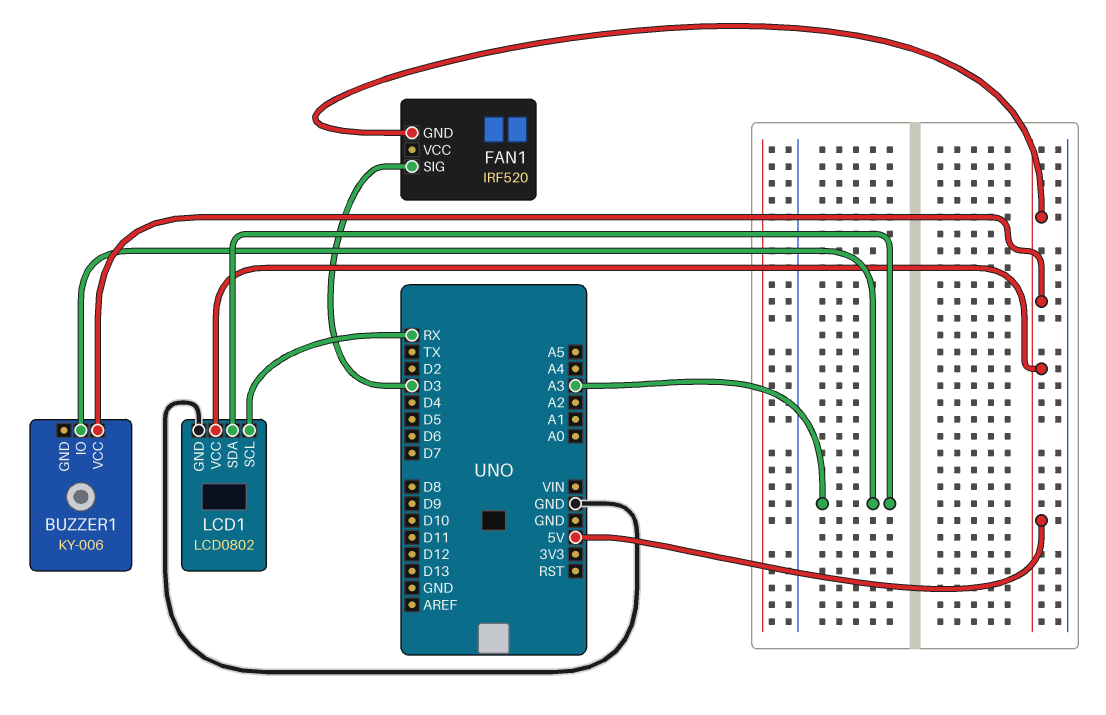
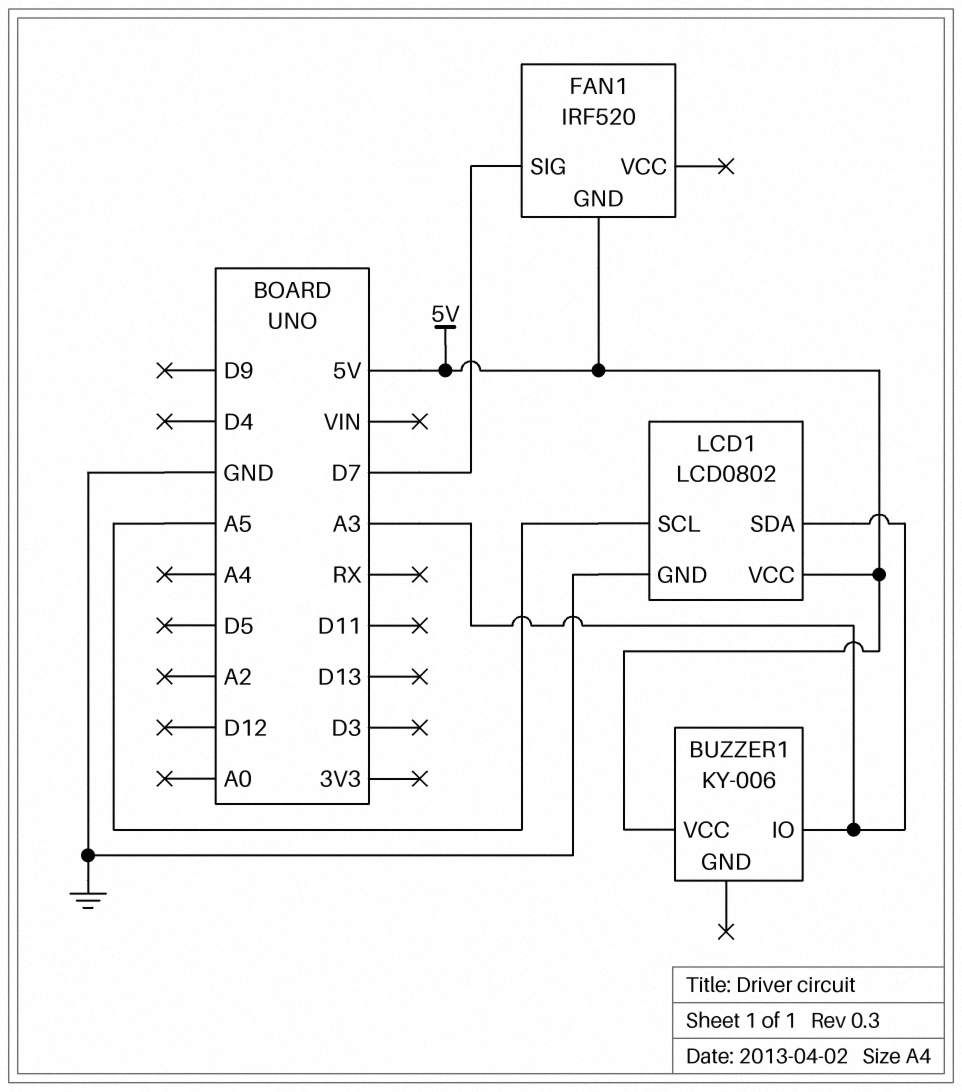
FAN1 pin SIG: D3 -> D7
LCD1 pin SCL: RX -> A5

